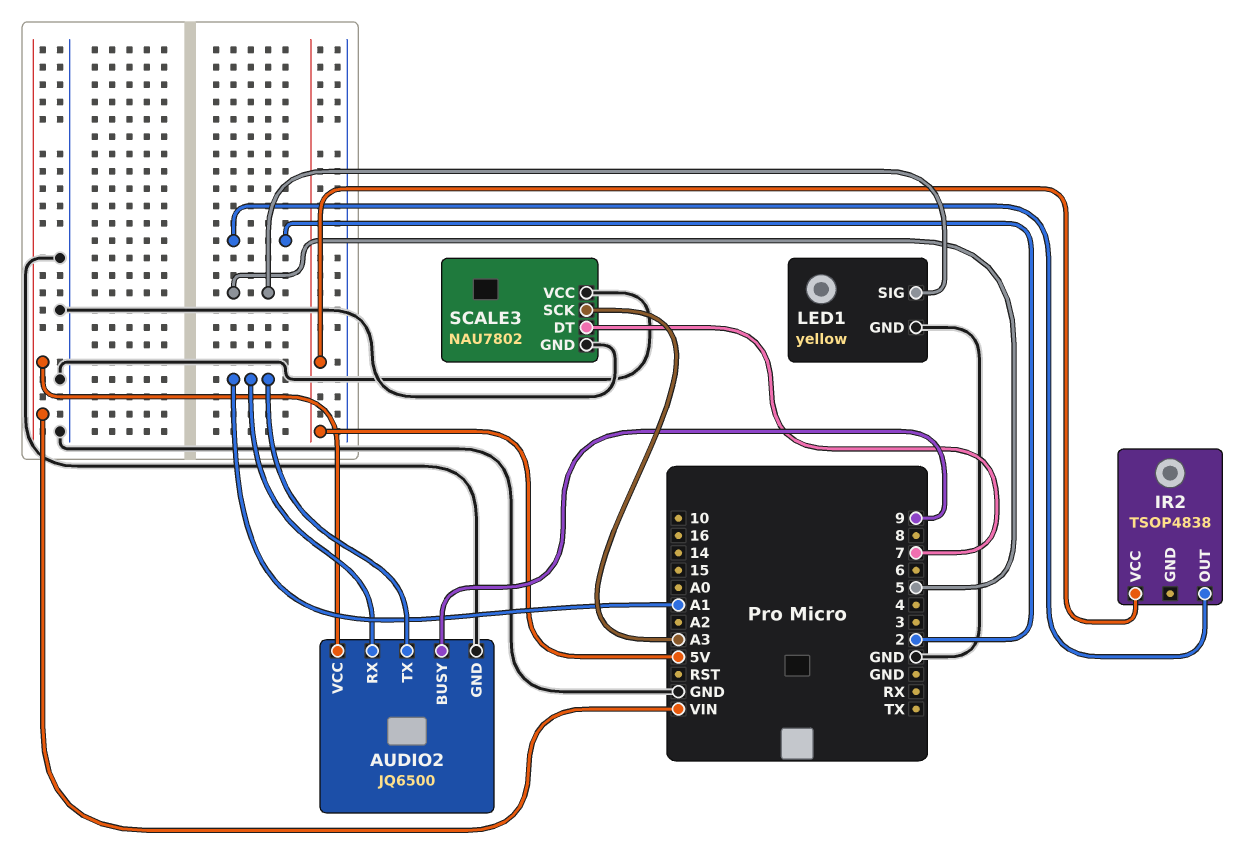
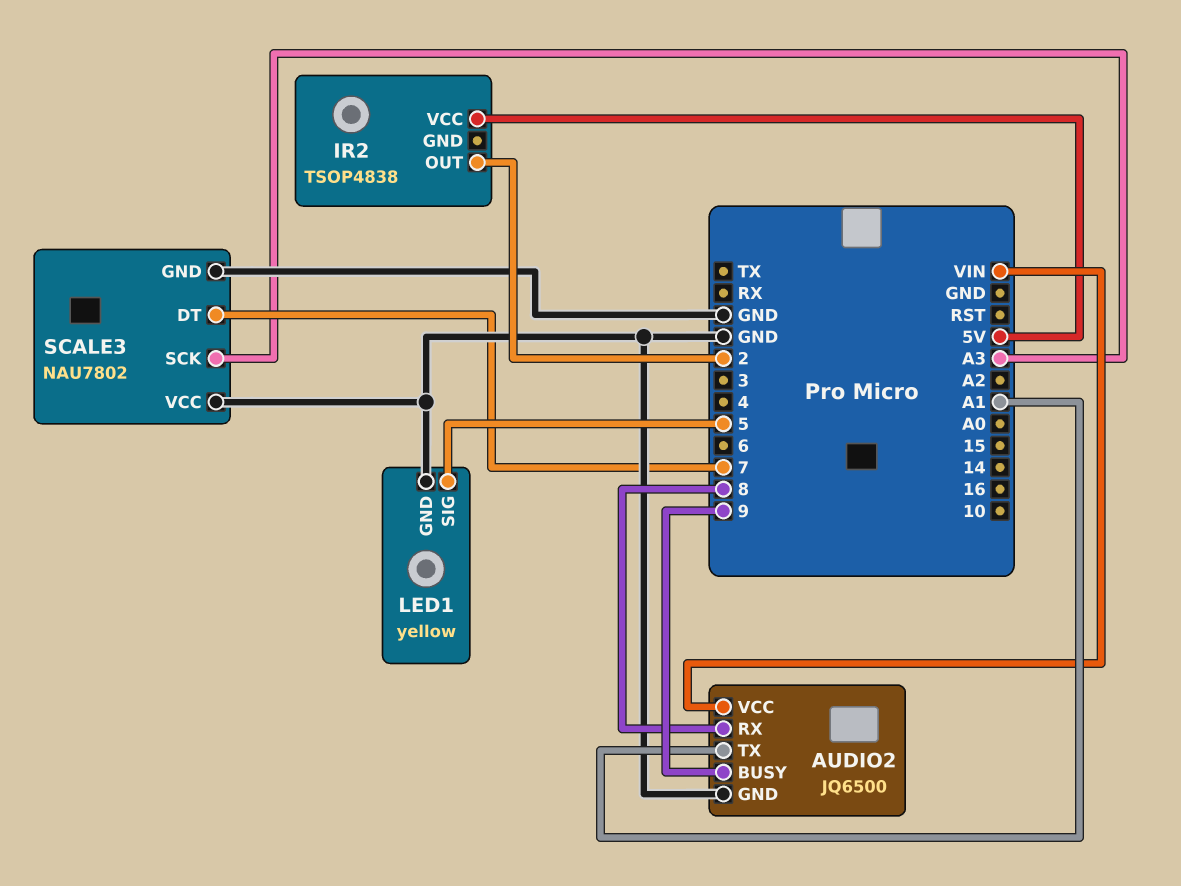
AUDIO2 pin RX: A1 -> 8

